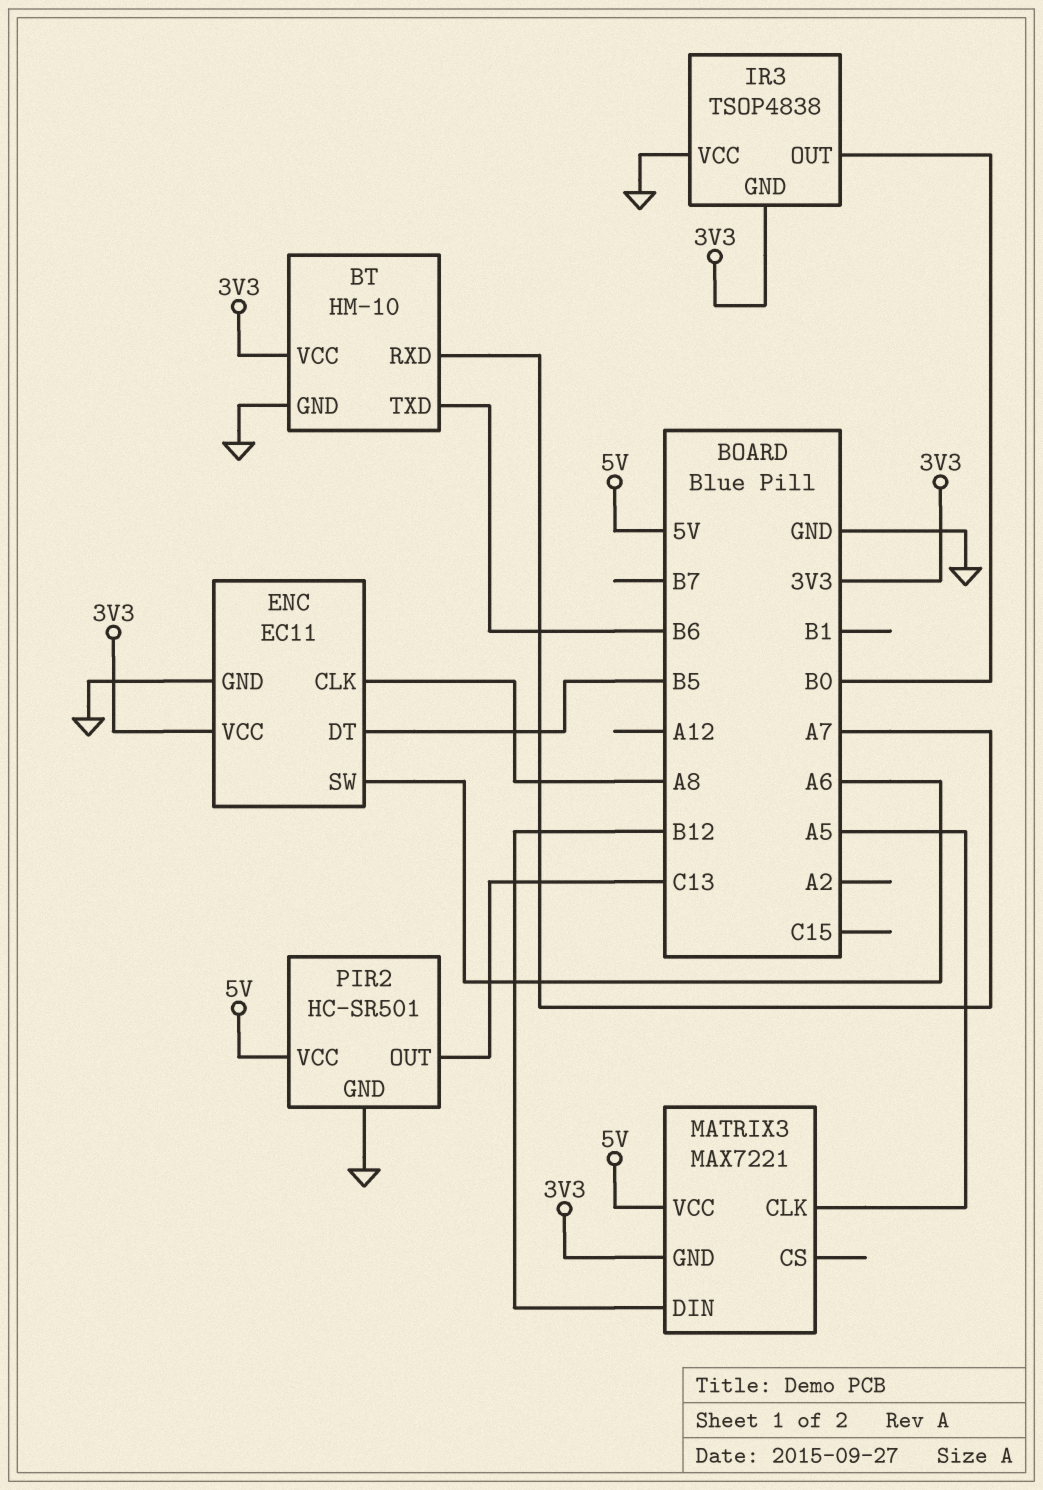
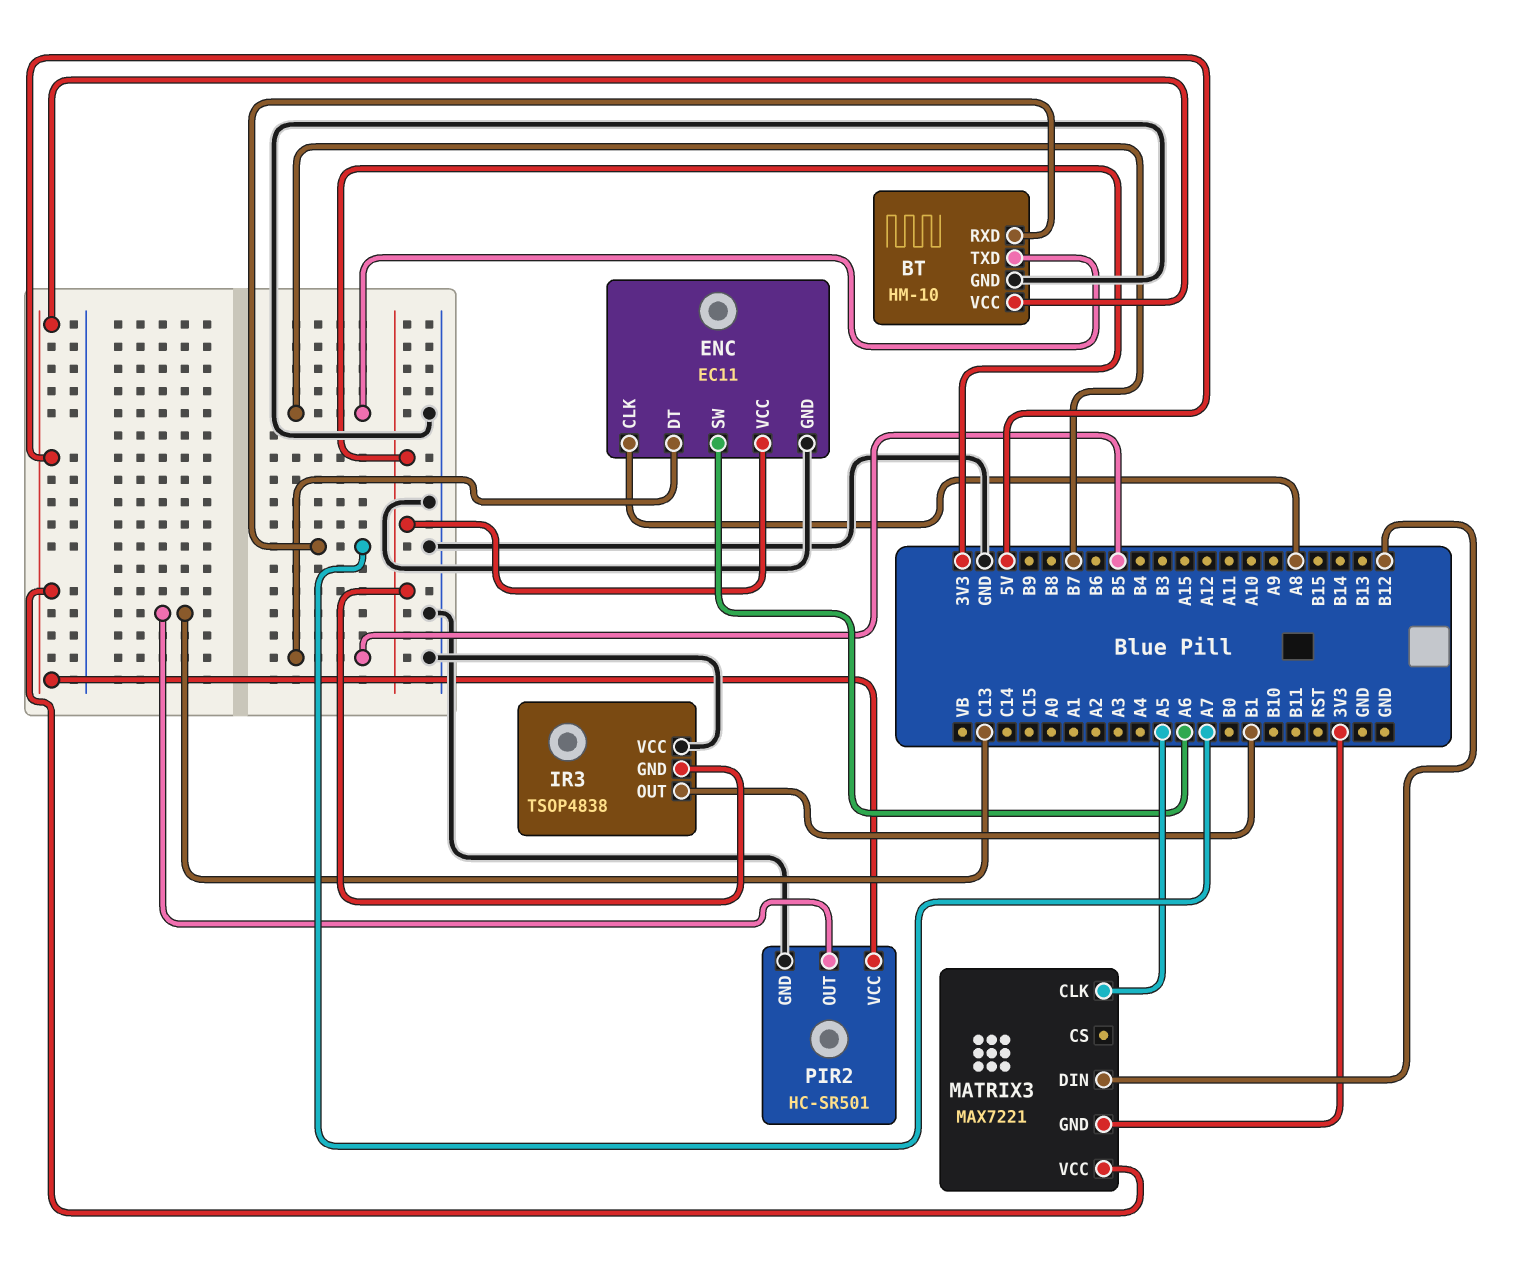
BT pin TXD: B6 -> B7
BT pin VCC: 3V3 -> 5V
IR3 pin OUT: B0 -> B1

